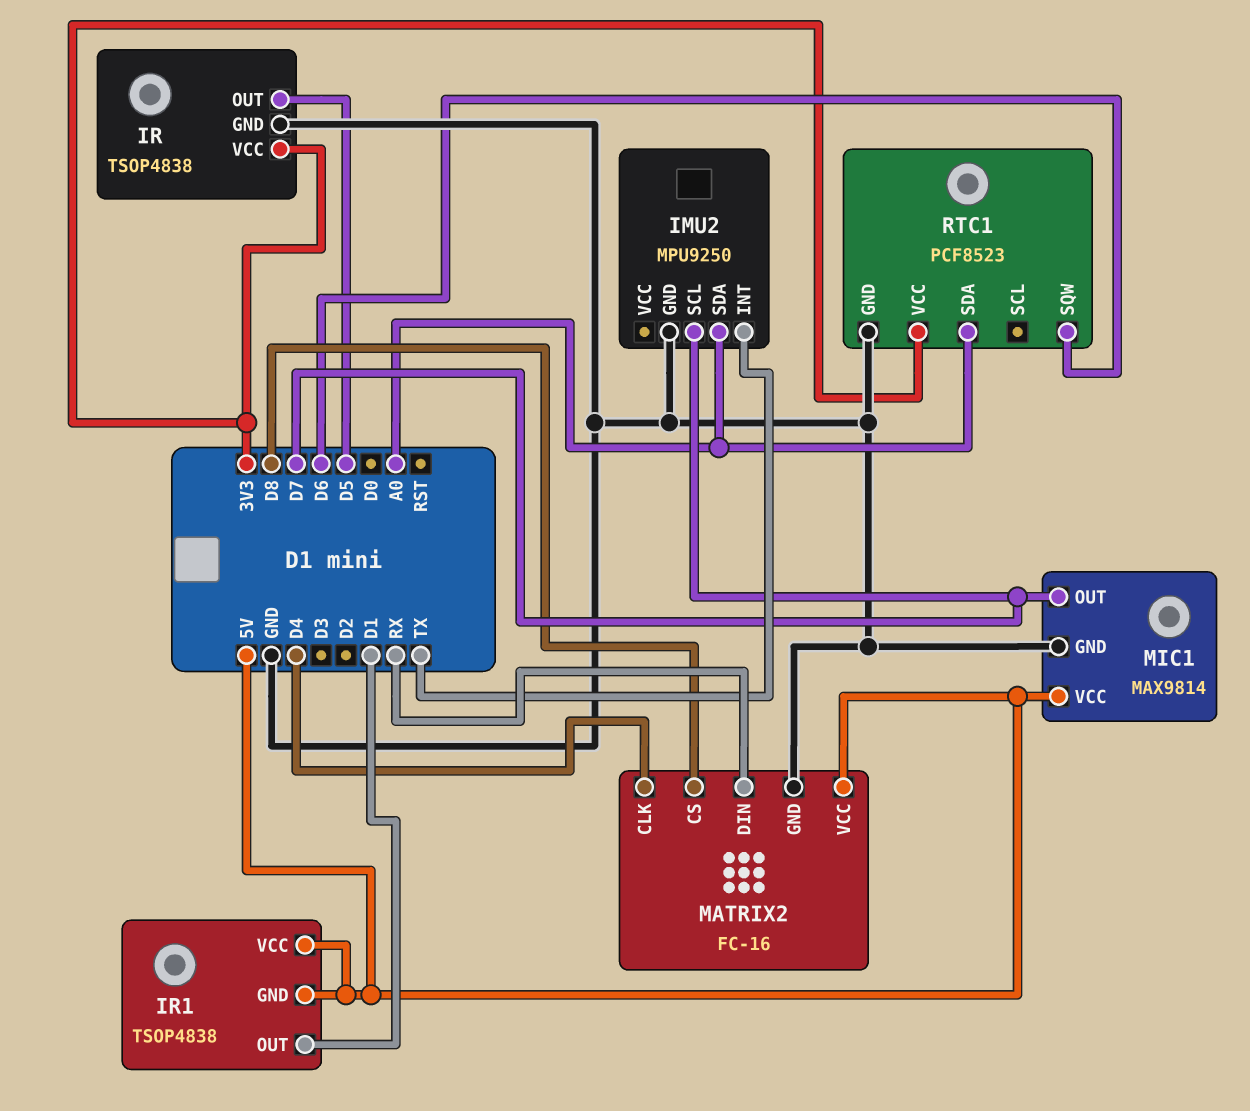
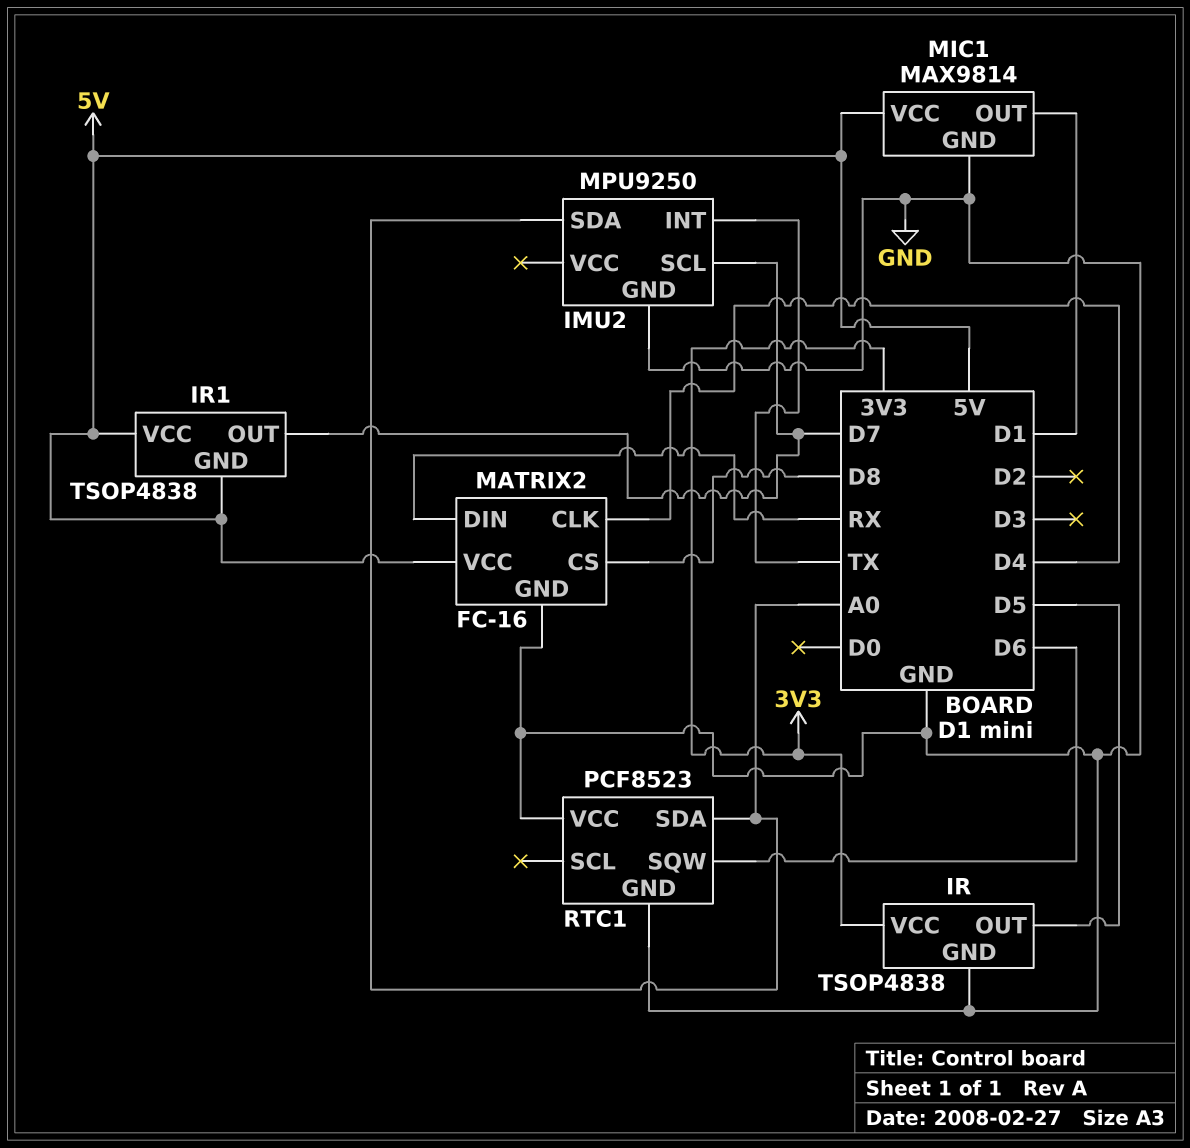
IR1 pin OUT: D1 -> D7
MIC1 pin OUT: D7 -> D1
RTC1 pin VCC: 3V3 -> GND

